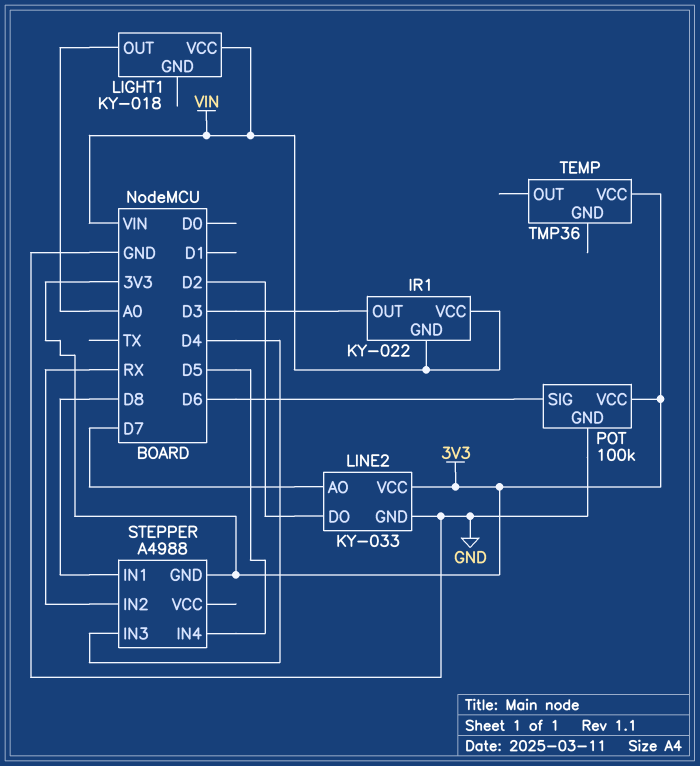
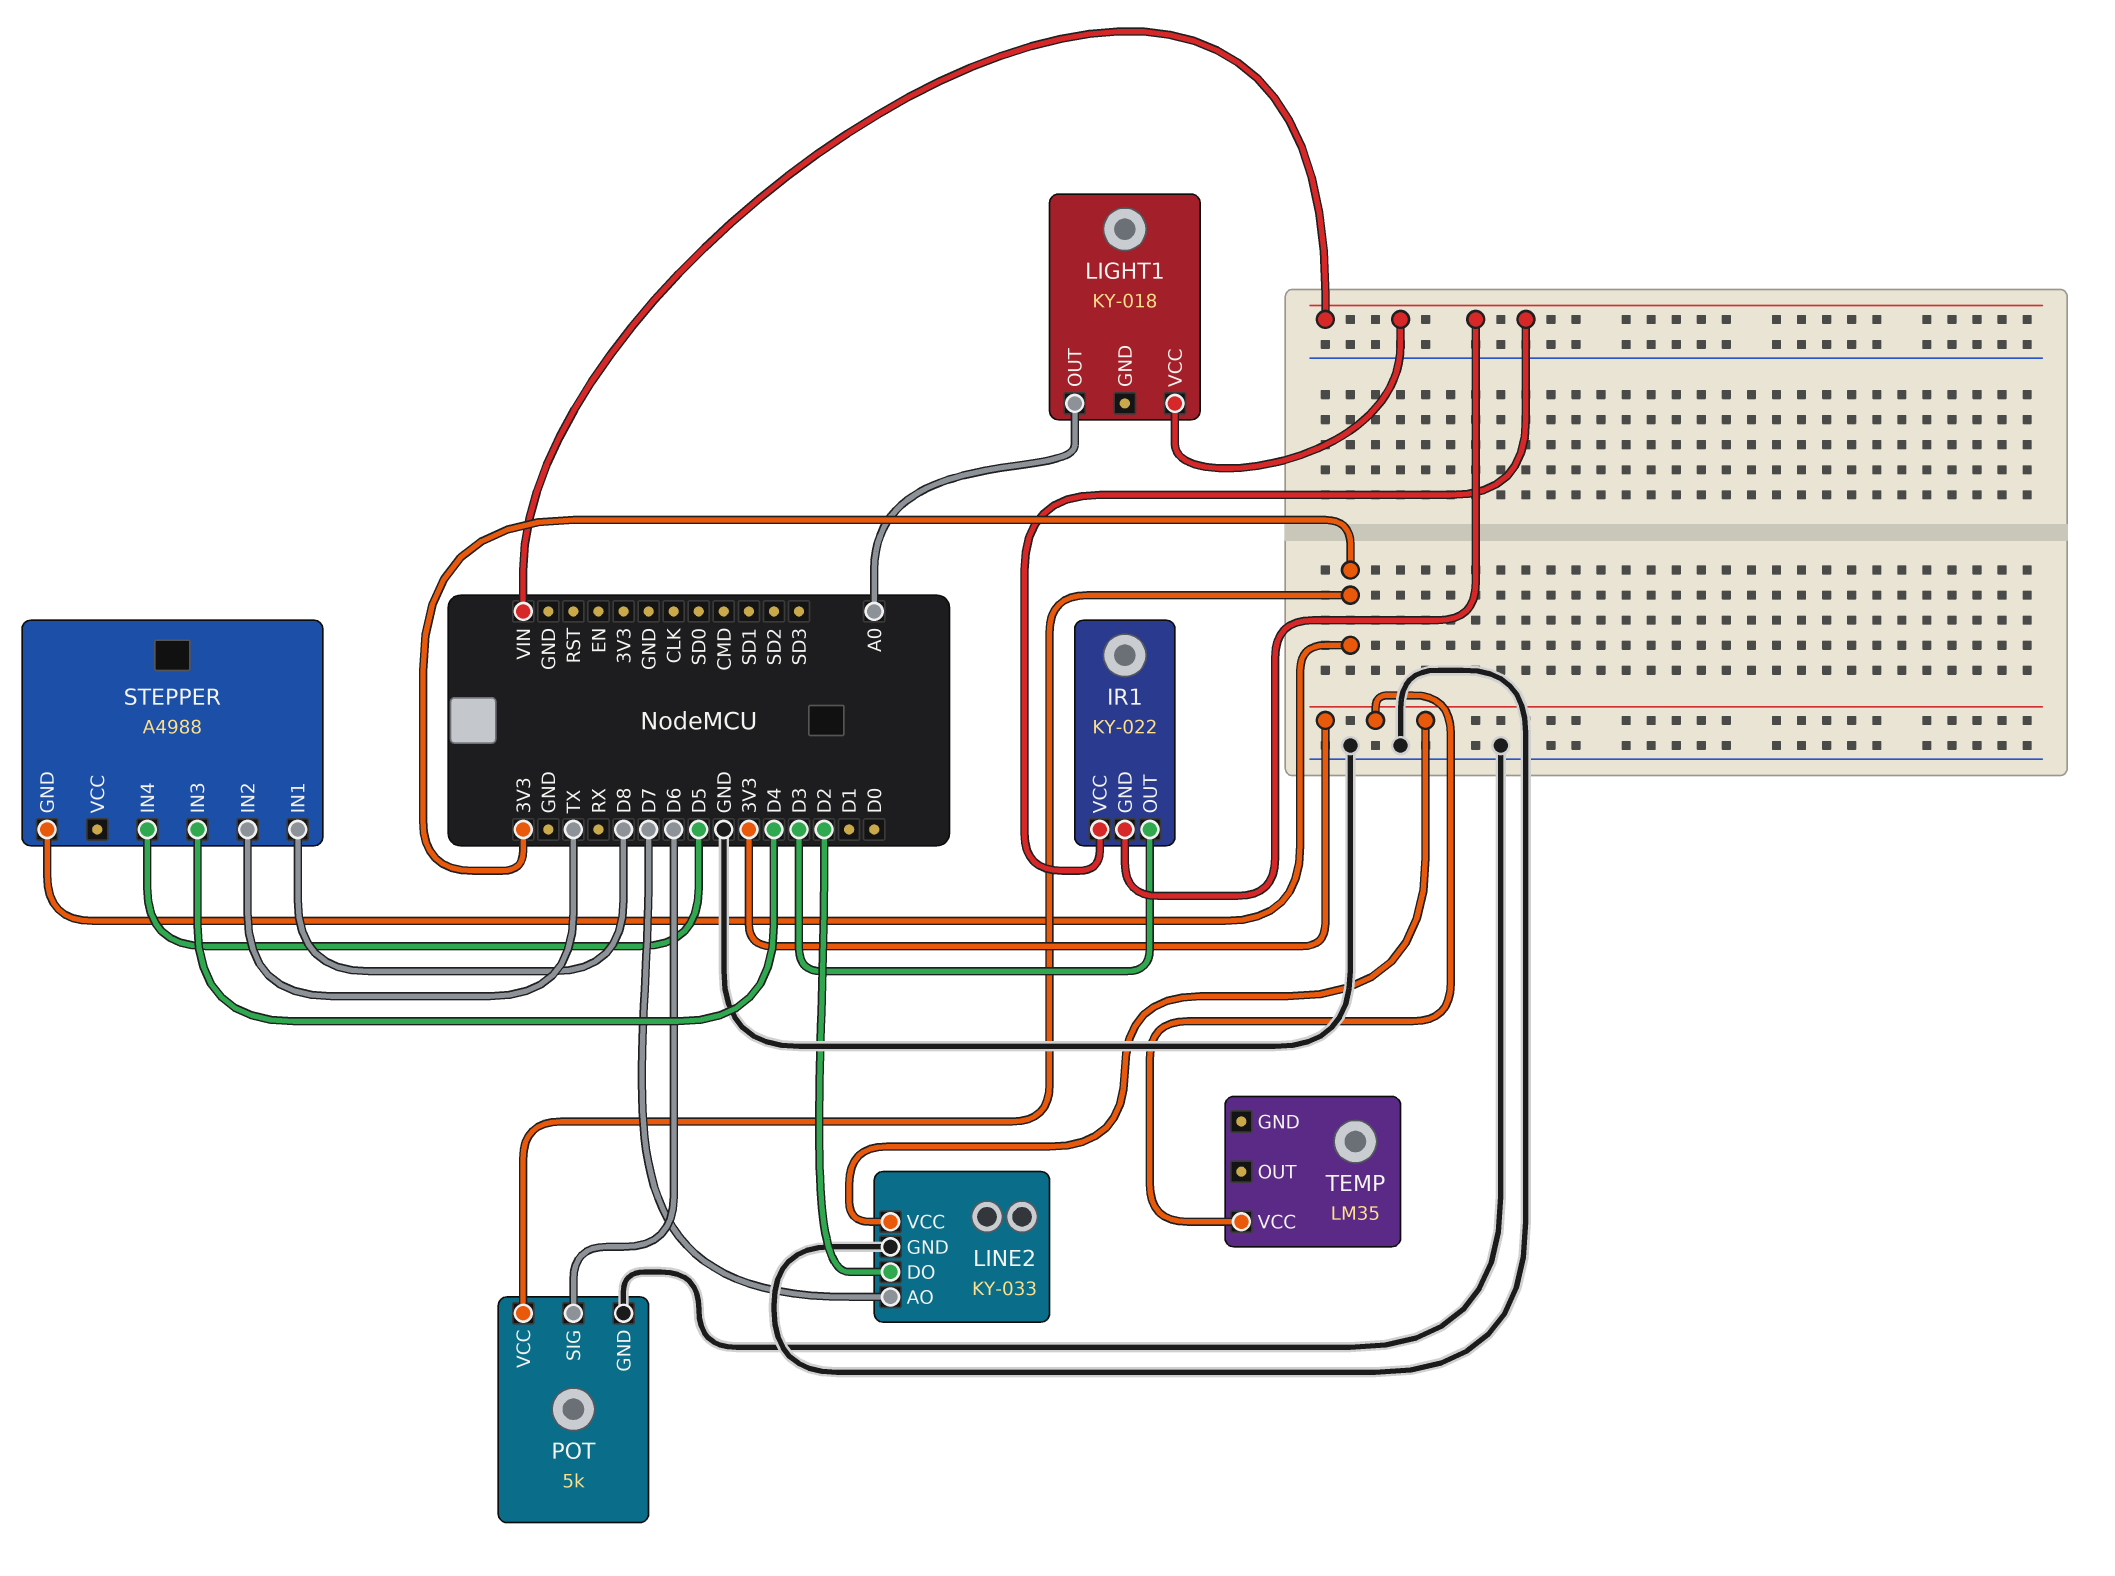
POT: 100k -> 5k
STEPPER pin IN2: RX -> TX
TEMP: TMP36 -> LM35

